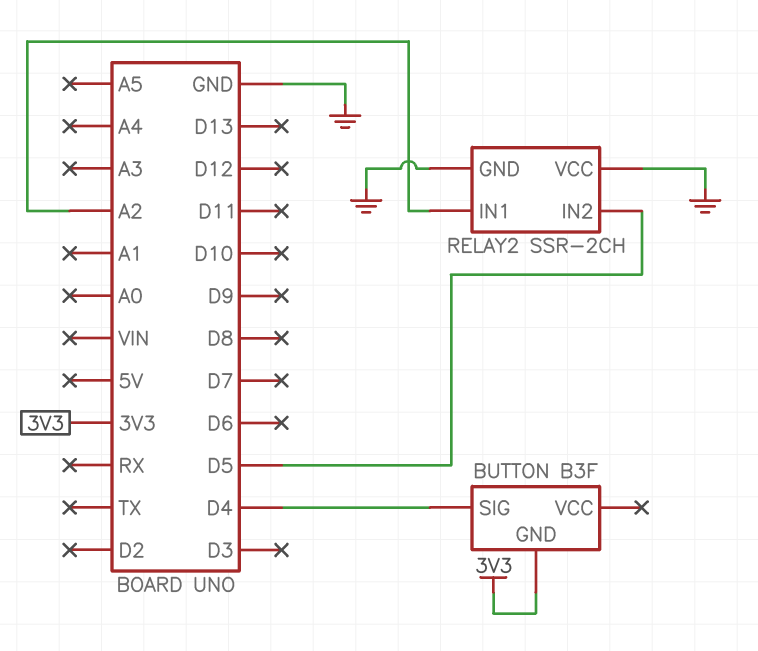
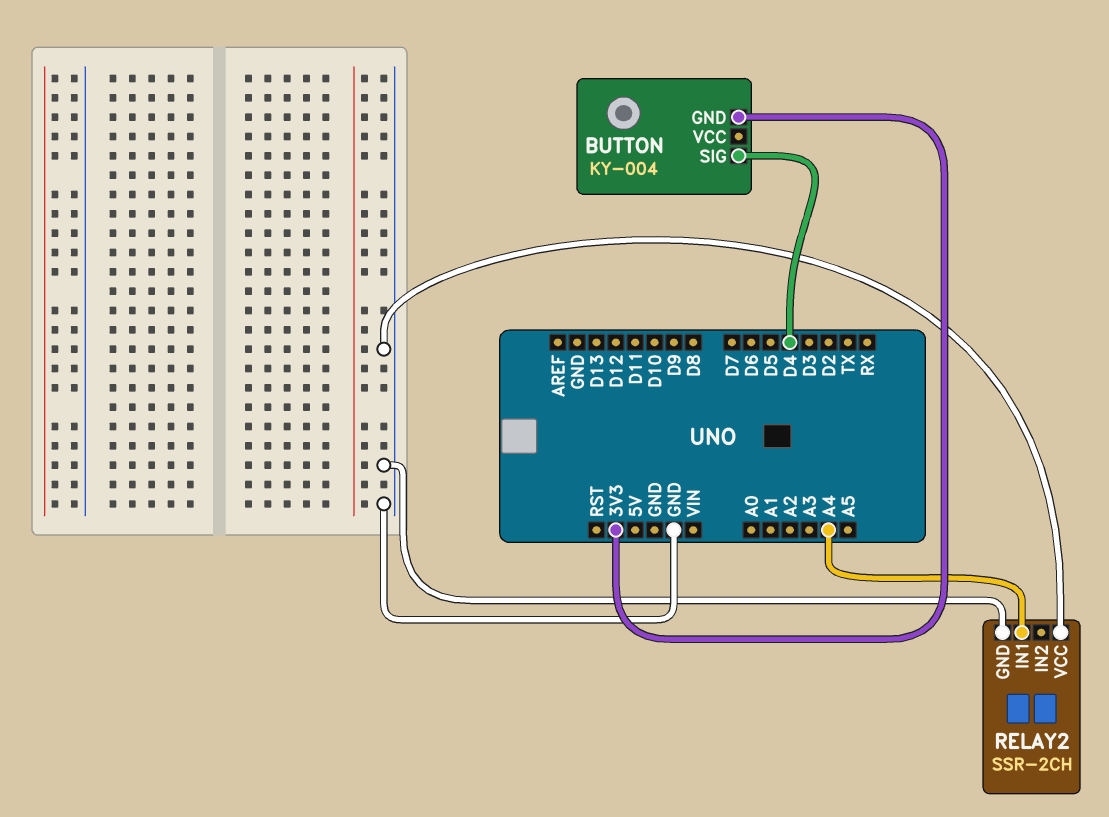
BUTTON: B3F -> KY-004
RELAY2 pin IN1: A2 -> A4
RELAY2 pin IN2: D5 -> none

